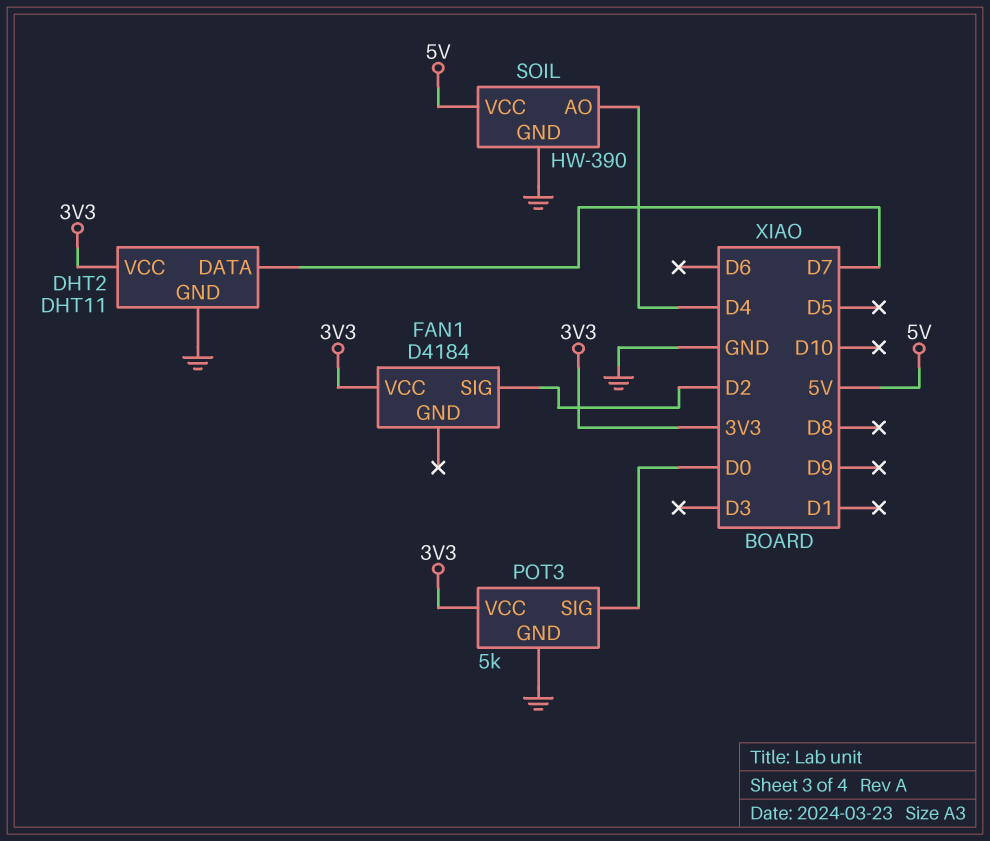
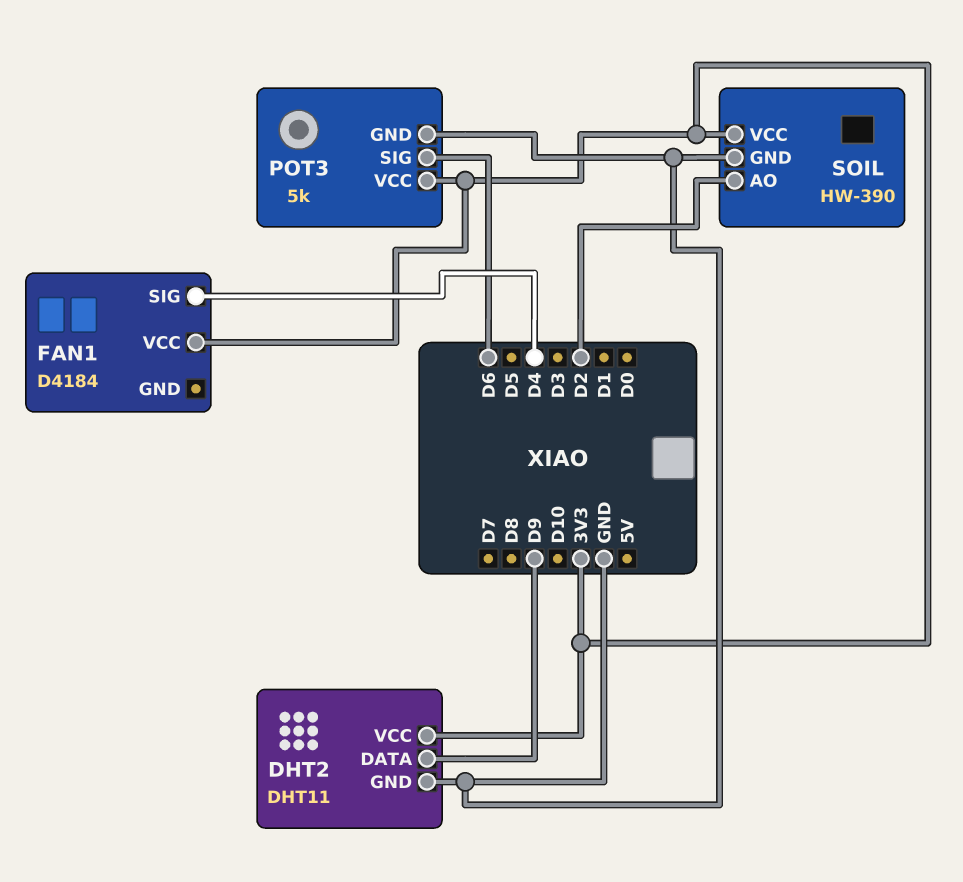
DHT2 pin DATA: D7 -> D9
FAN1 pin SIG: D2 -> D4
POT3 pin SIG: D0 -> D6
SOIL pin AO: D4 -> D2
SOIL pin VCC: 5V -> 3V3

